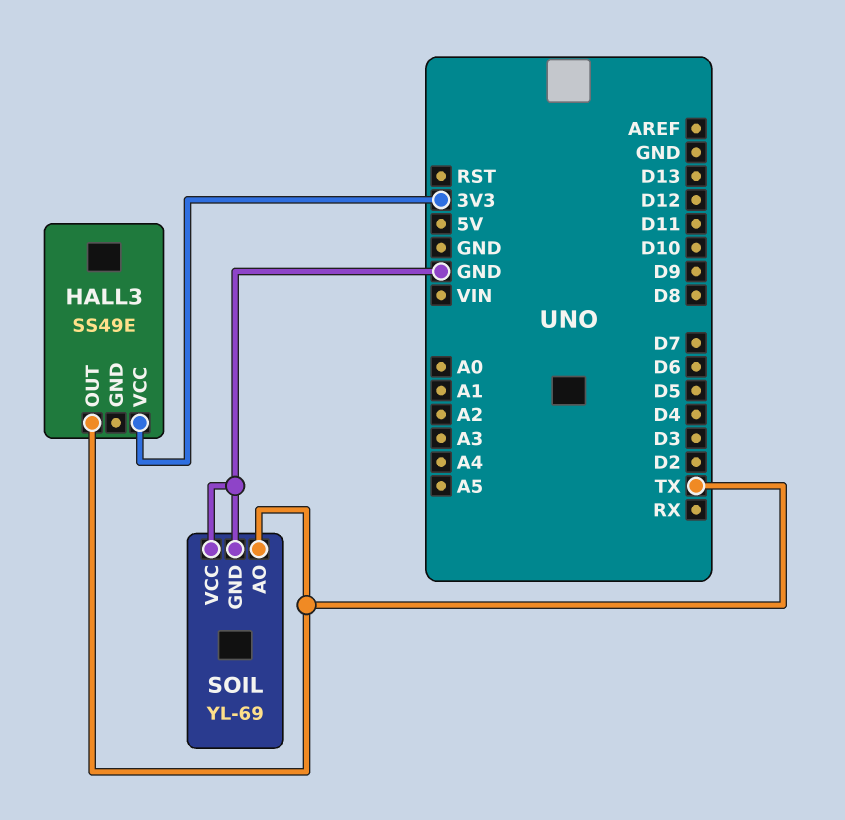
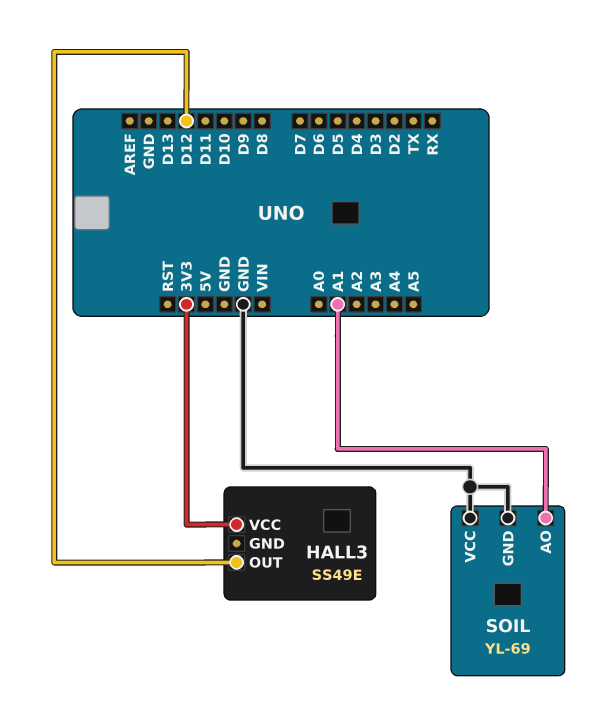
HALL3 pin OUT: TX -> D12
SOIL pin AO: TX -> A1

